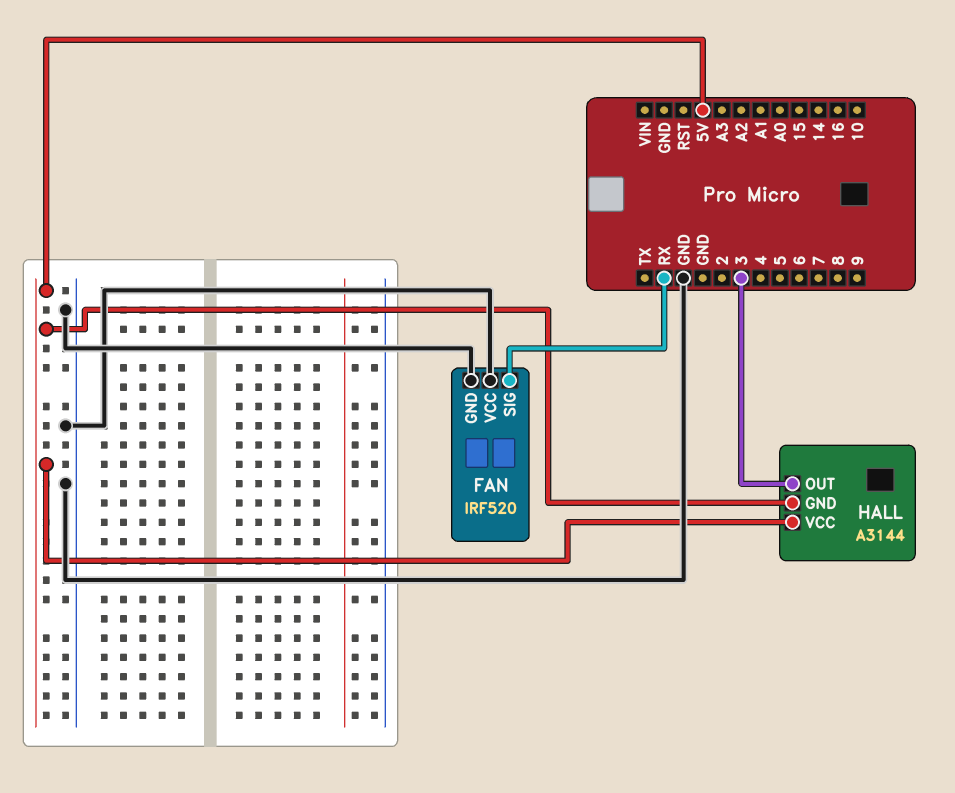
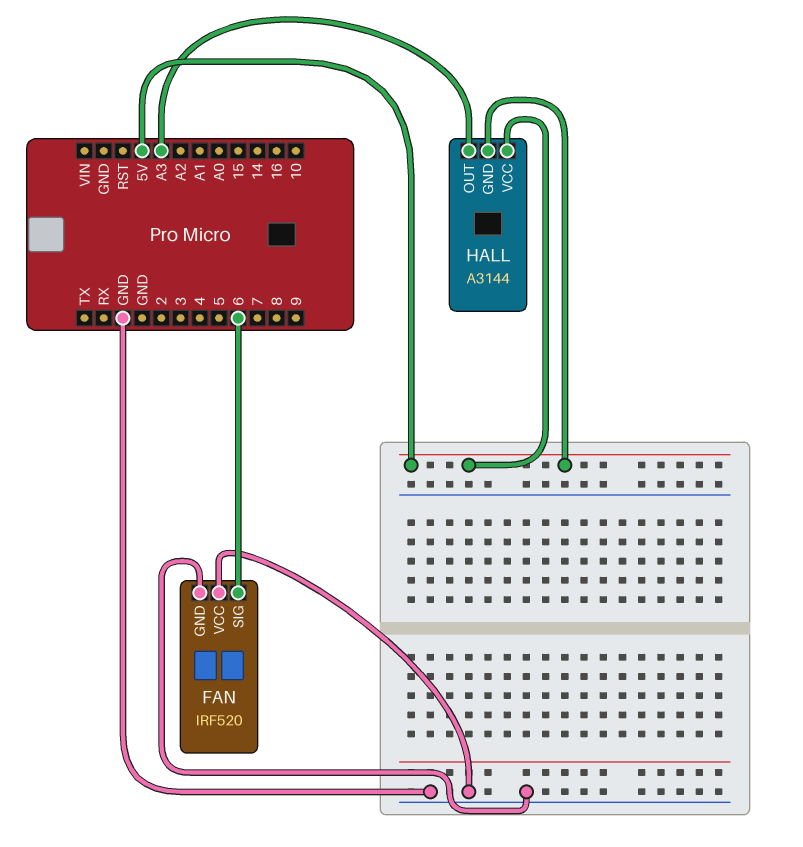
FAN pin SIG: RX -> 6
HALL pin OUT: 3 -> A3

